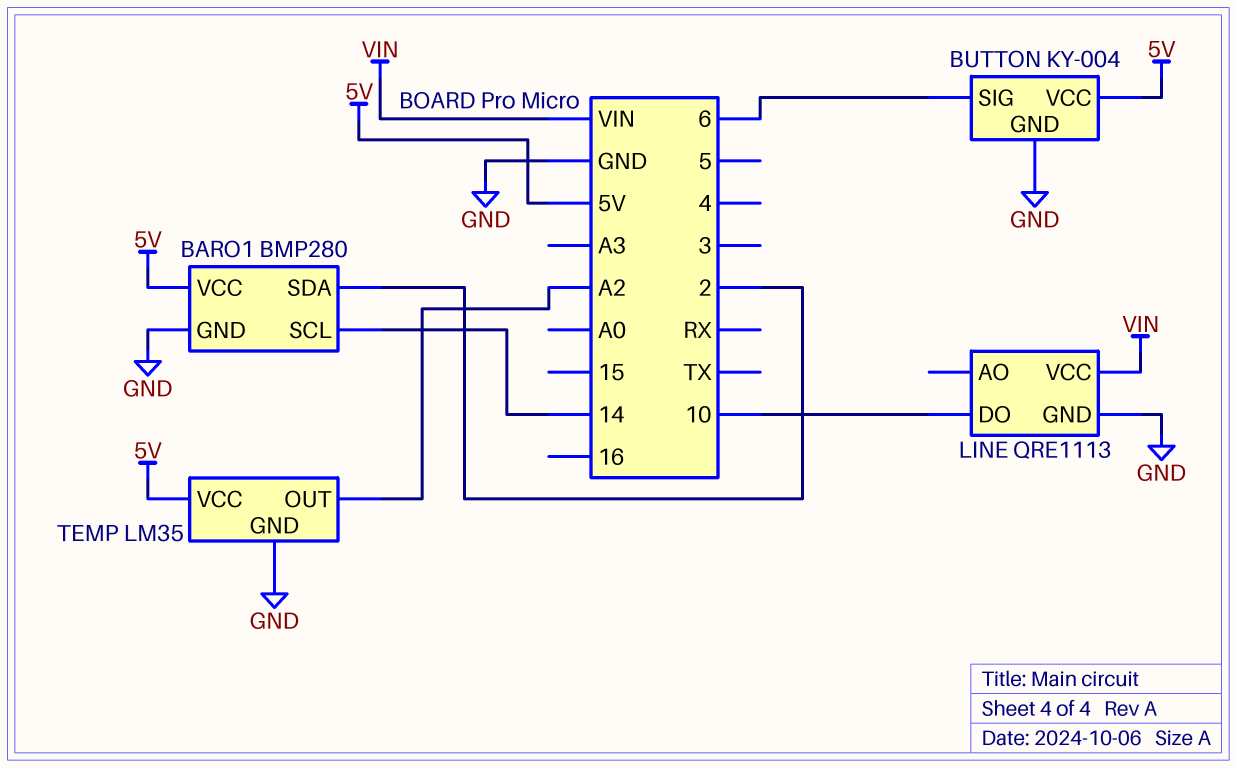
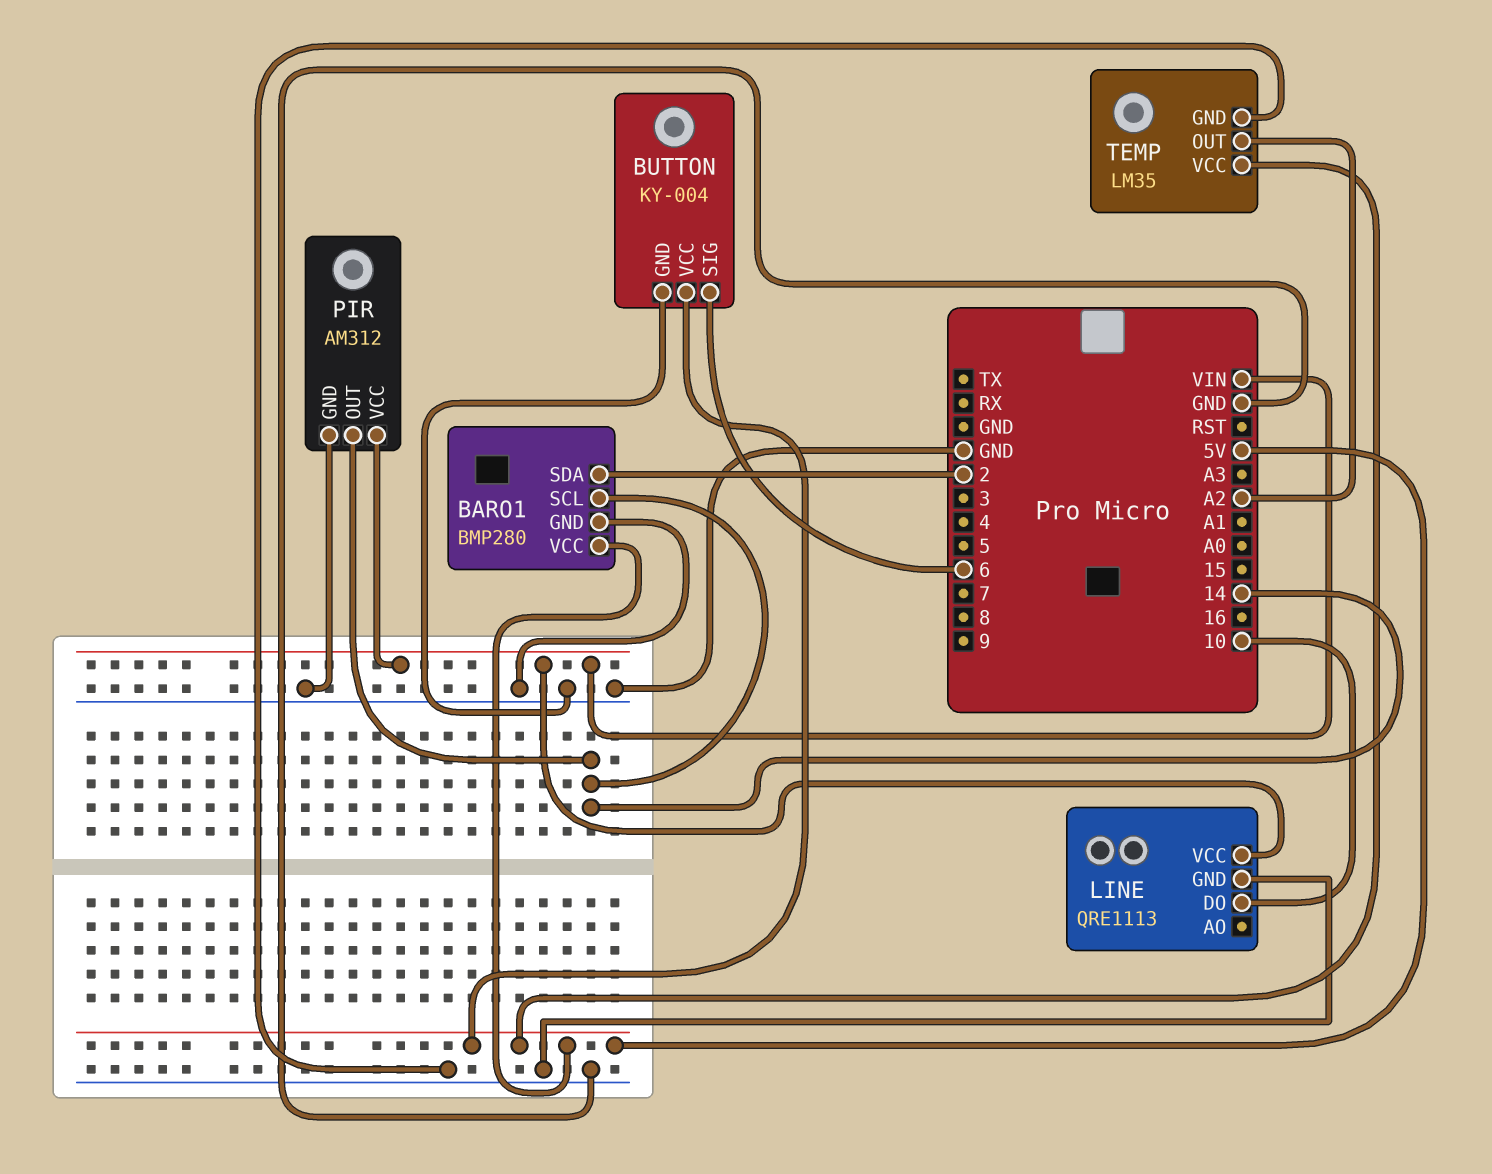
PIR: none -> AM312
PIR pin GND: none -> GND
PIR pin OUT: none -> 14
PIR pin VCC: none -> VIN

